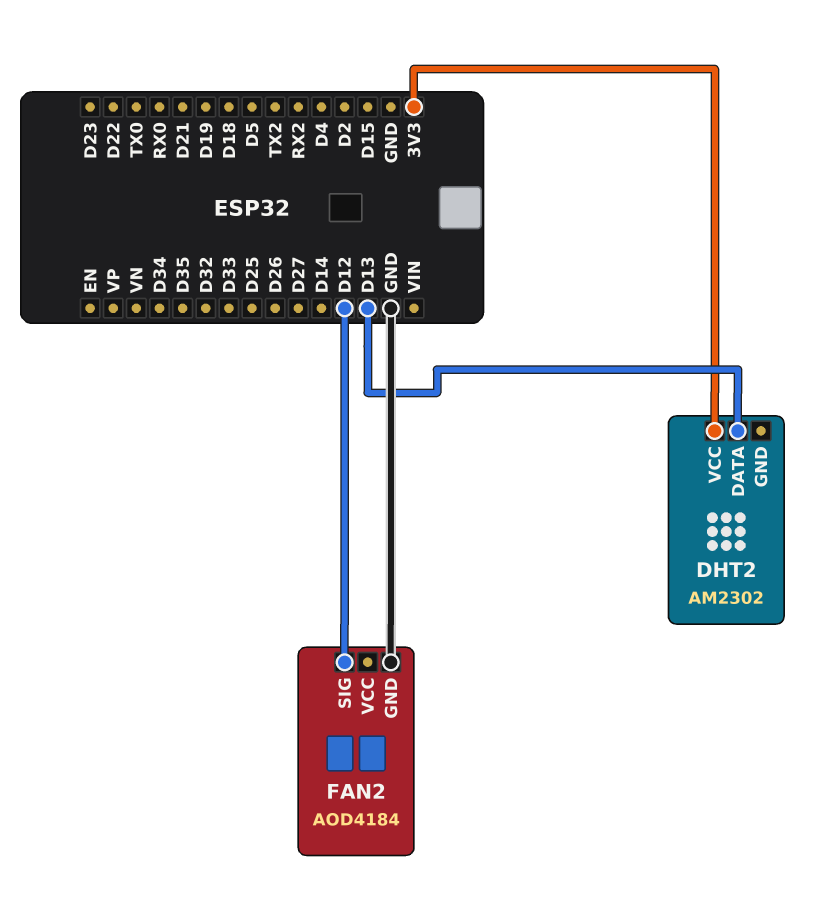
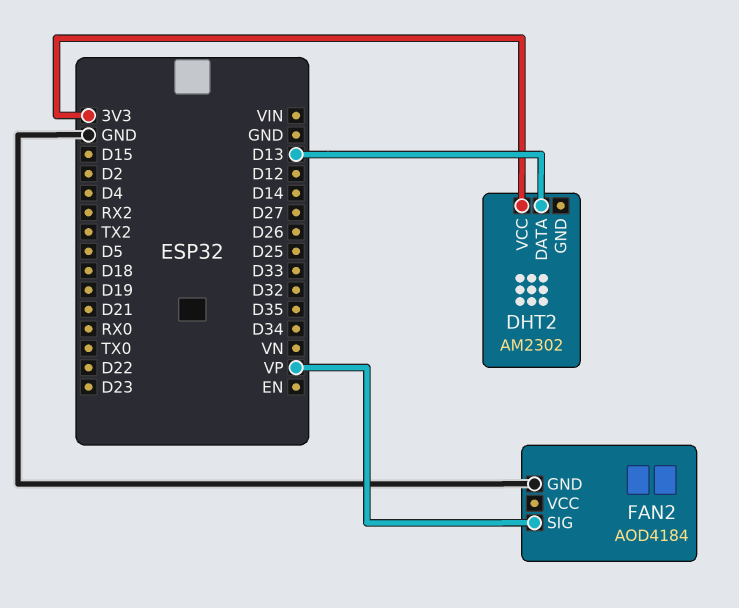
FAN2 pin SIG: D12 -> VP

